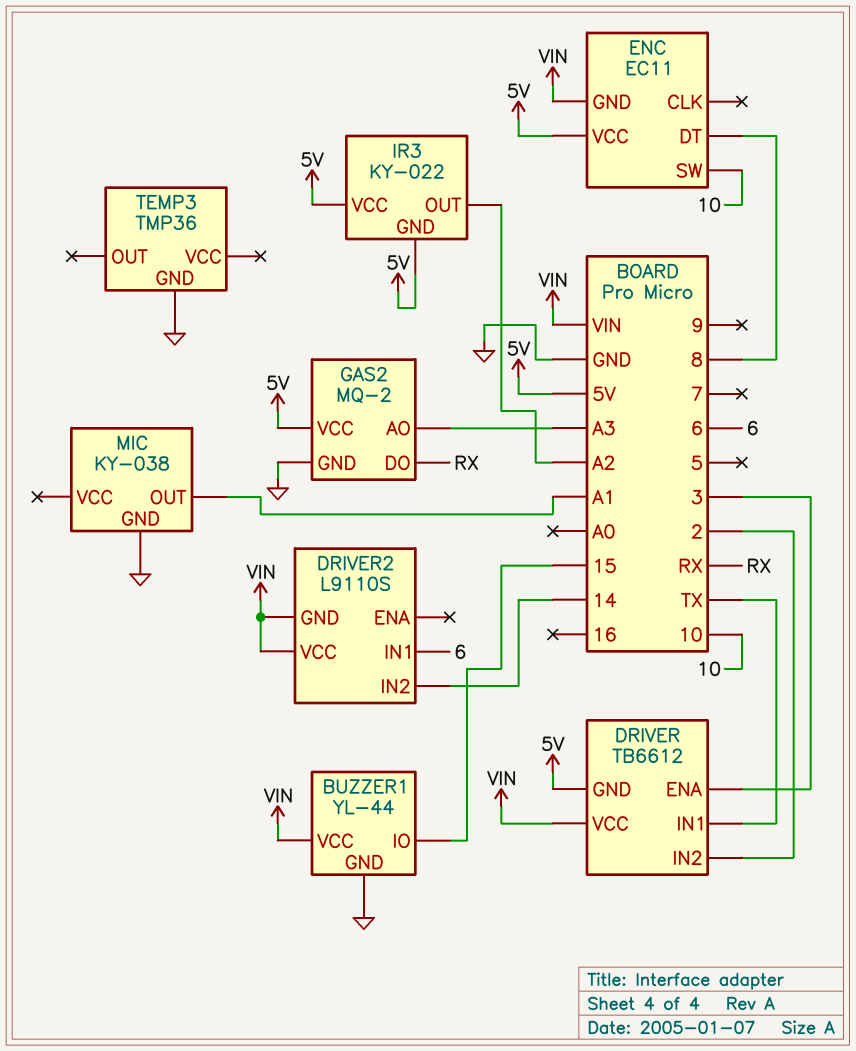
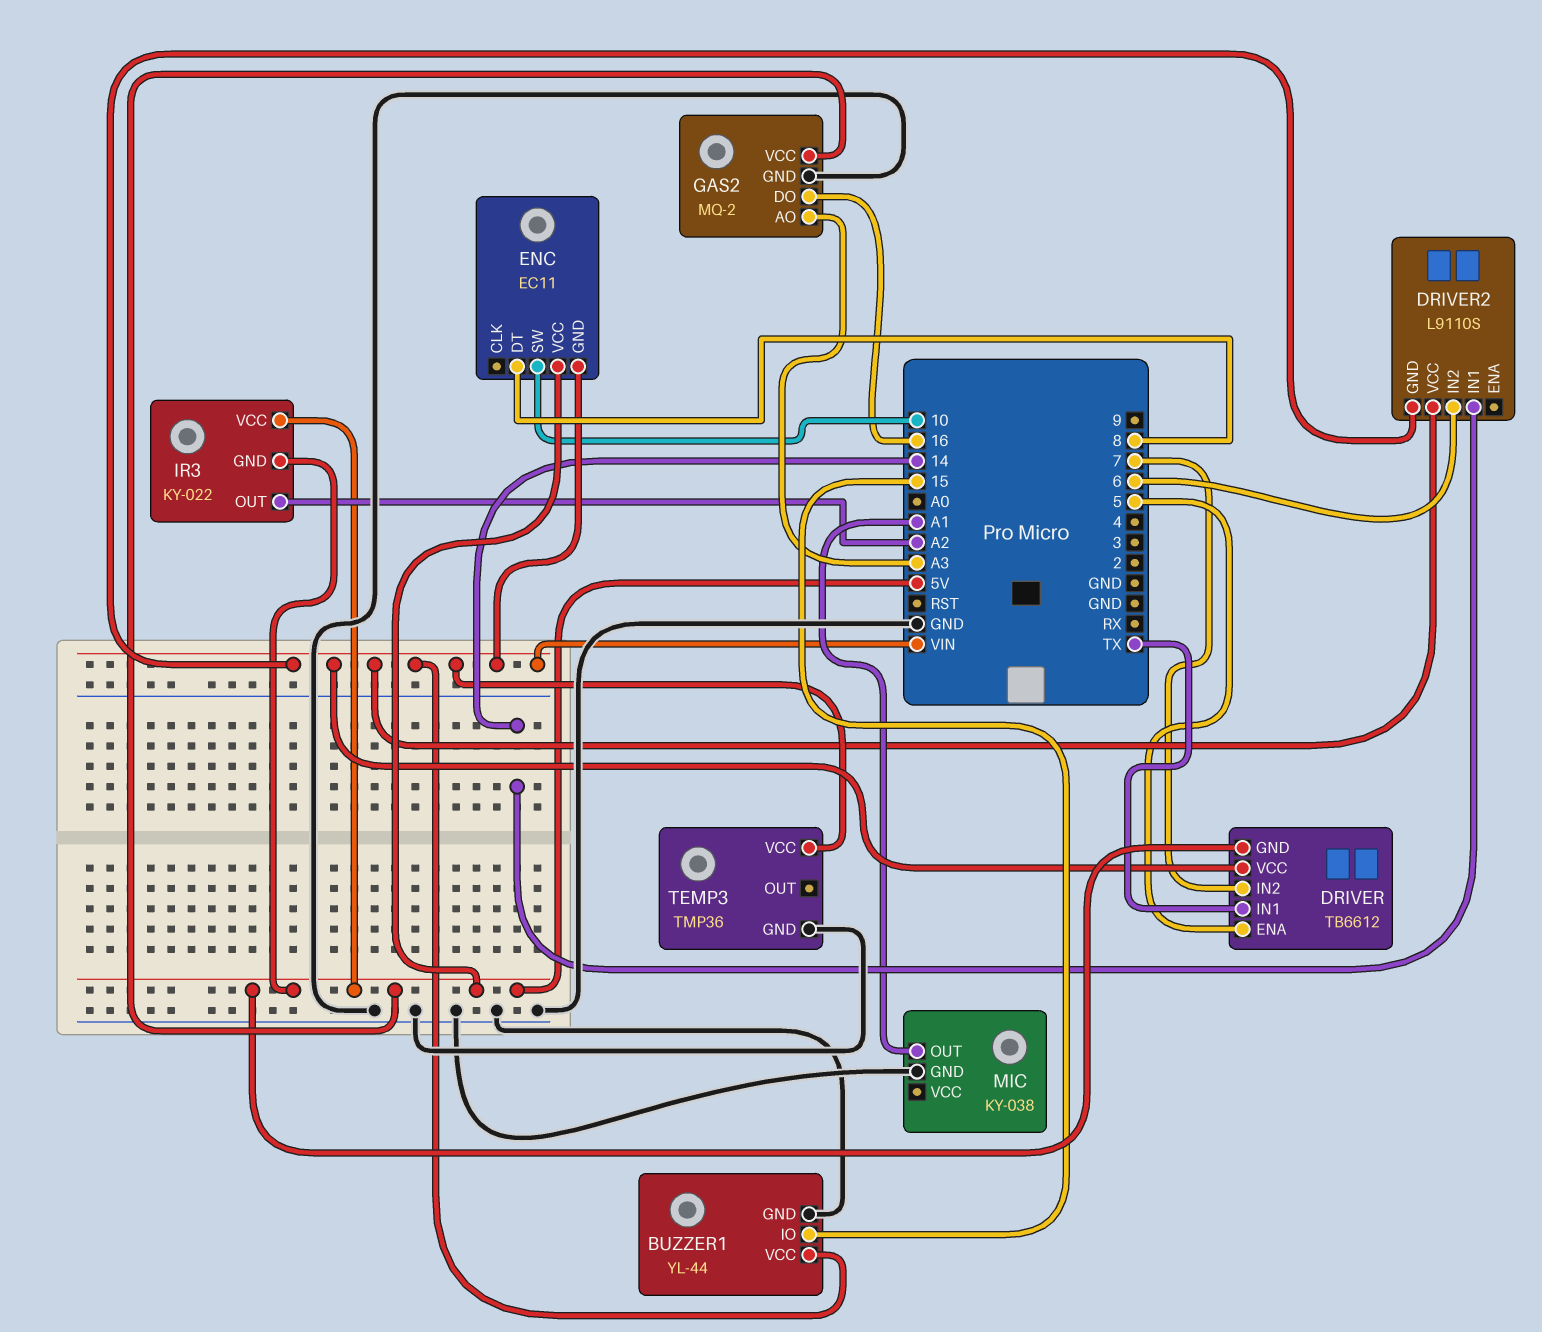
DRIVER pin ENA: 3 -> 5
DRIVER pin IN2: 2 -> 7
DRIVER2 pin IN1: 6 -> 14
DRIVER2 pin IN2: 14 -> 6
GAS2 pin DO: RX -> 16
TEMP3 pin VCC: none -> VIN

